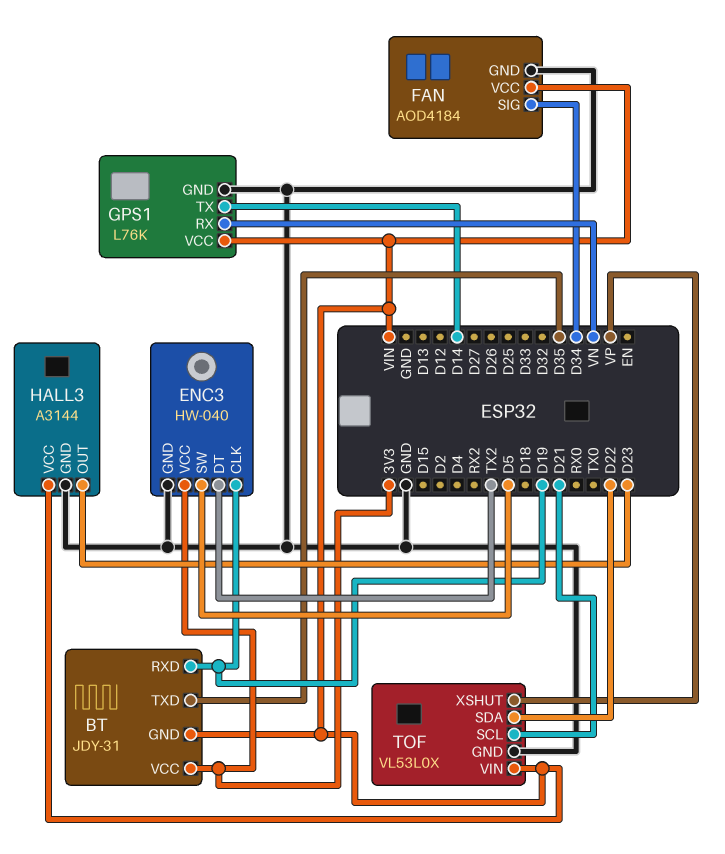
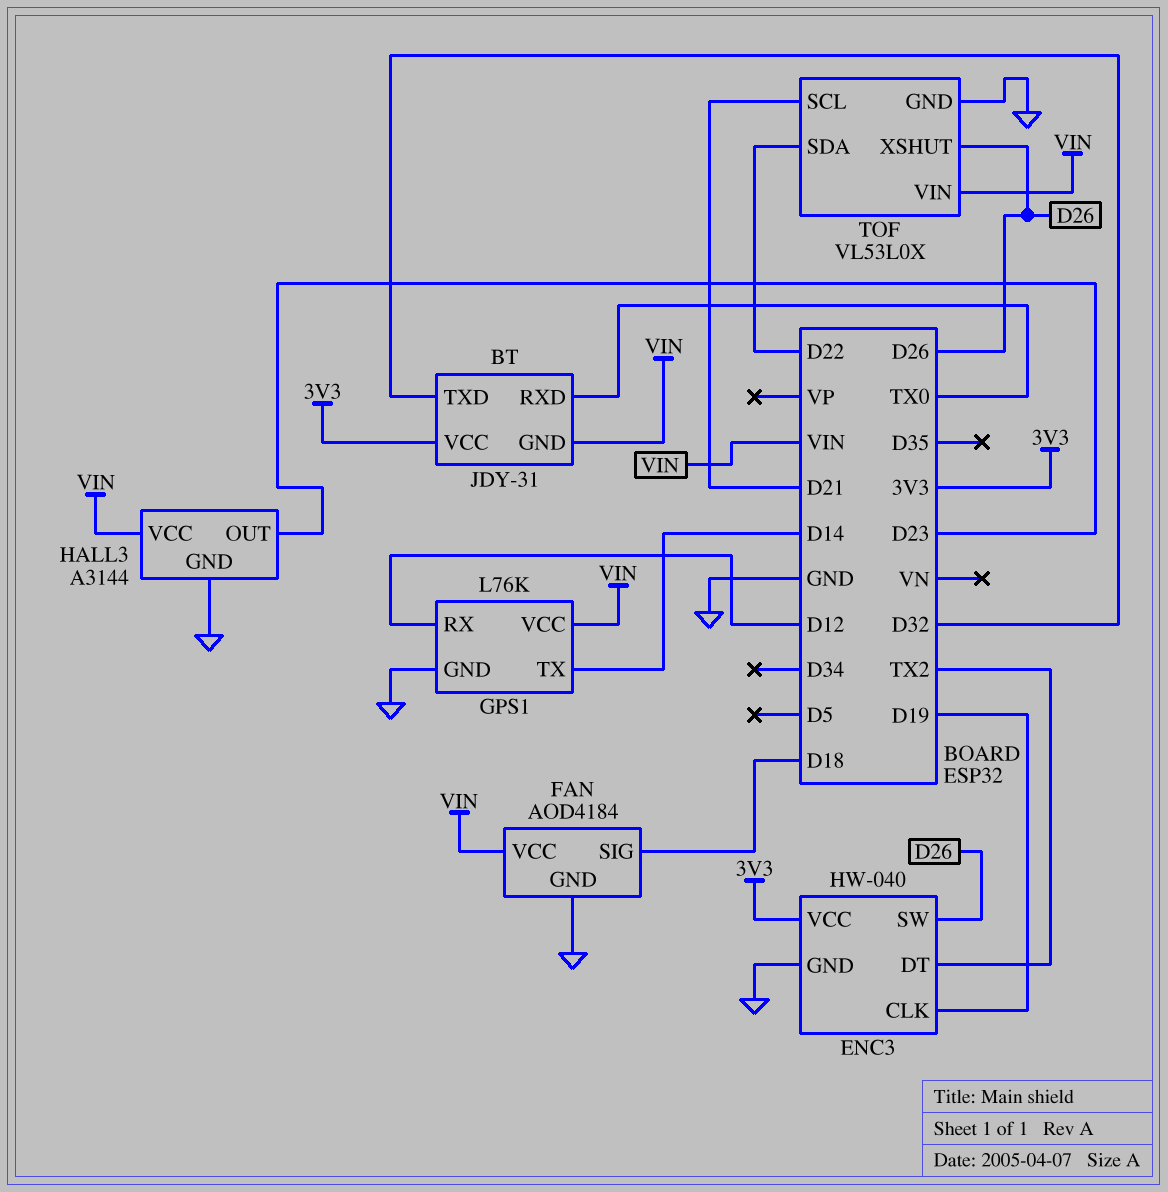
BT pin RXD: D19 -> TX0
BT pin TXD: D35 -> D32
ENC3 pin SW: D5 -> D26
FAN pin SIG: D34 -> D18
GPS1 pin RX: VN -> D12
TOF pin XSHUT: VP -> D26

